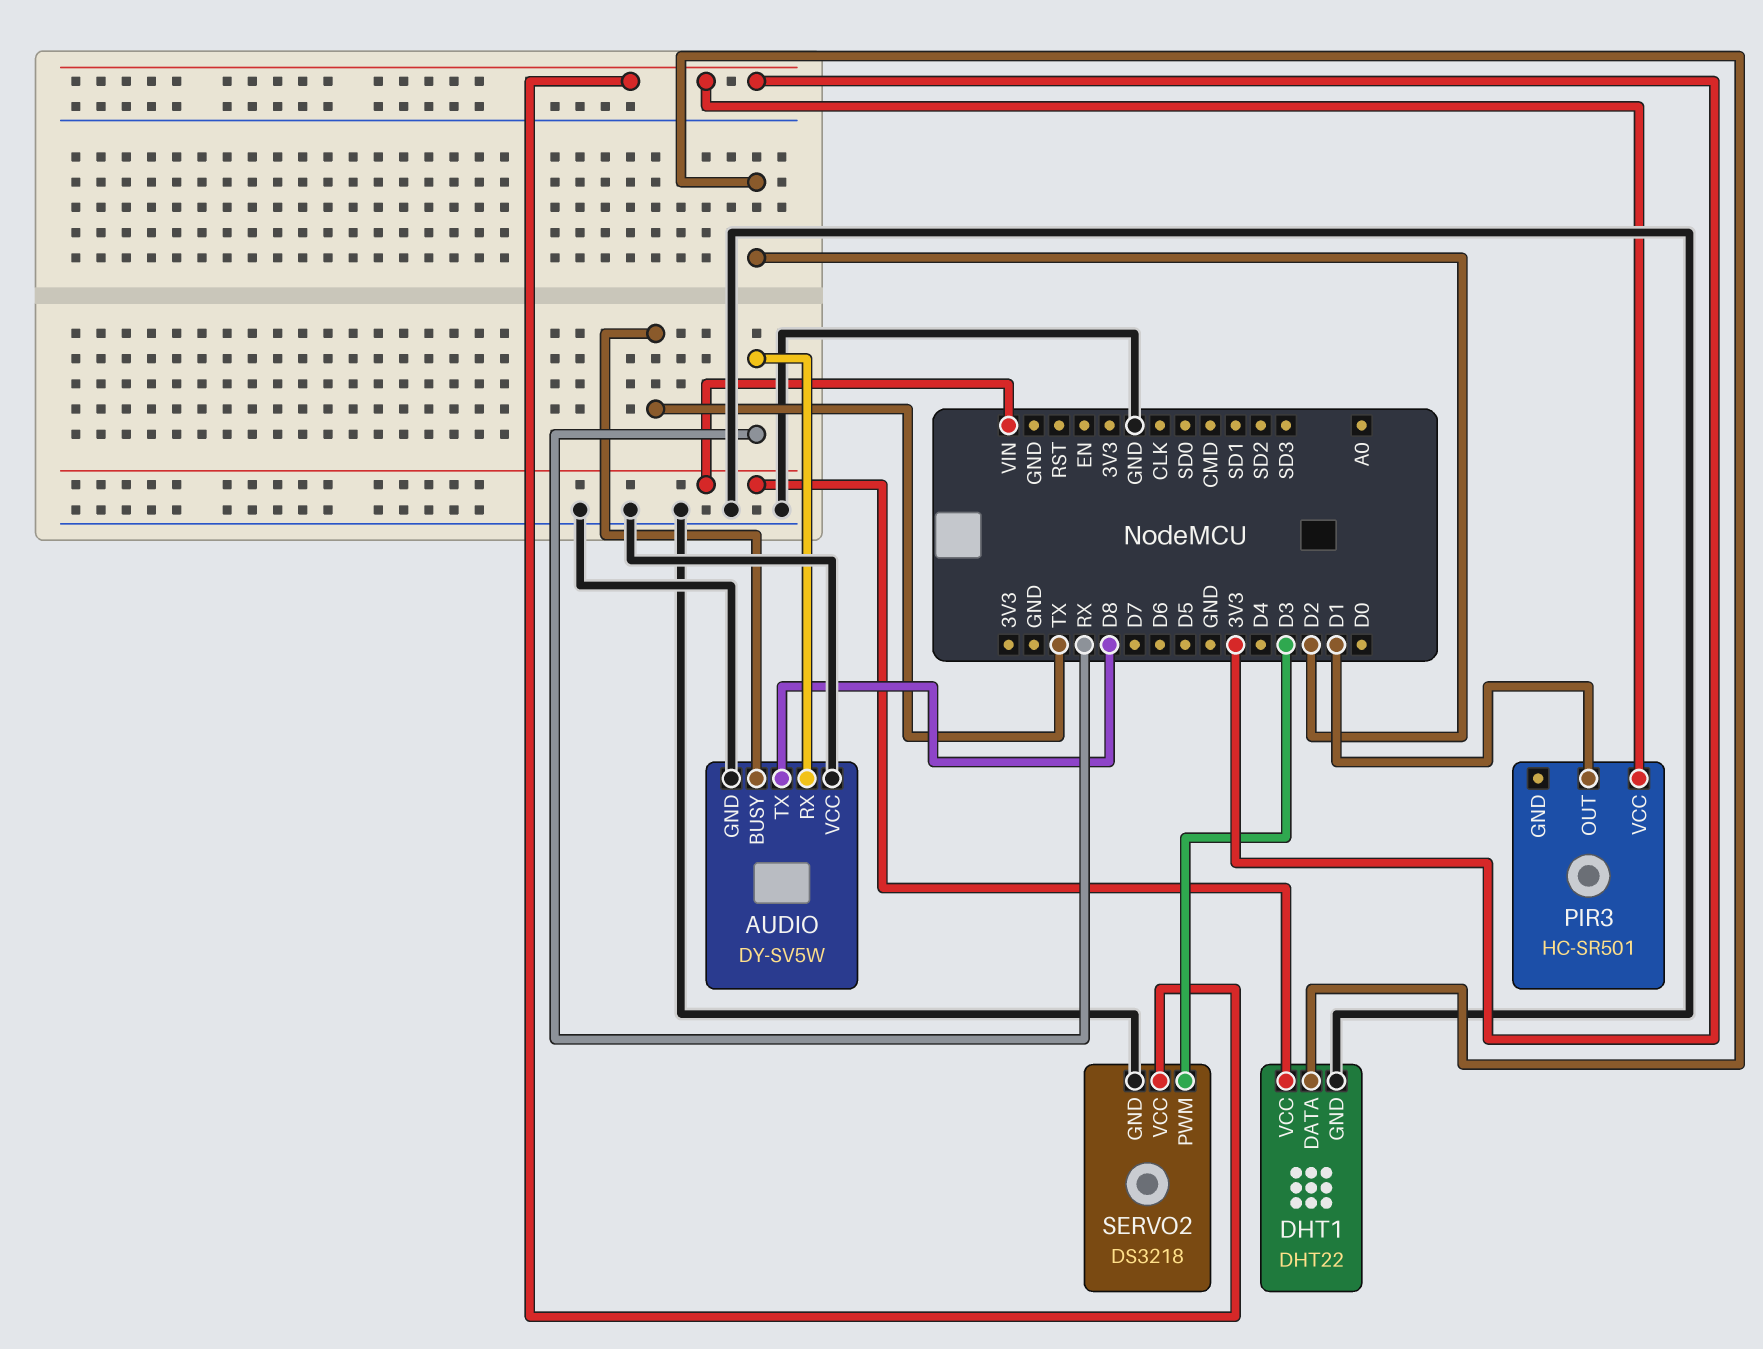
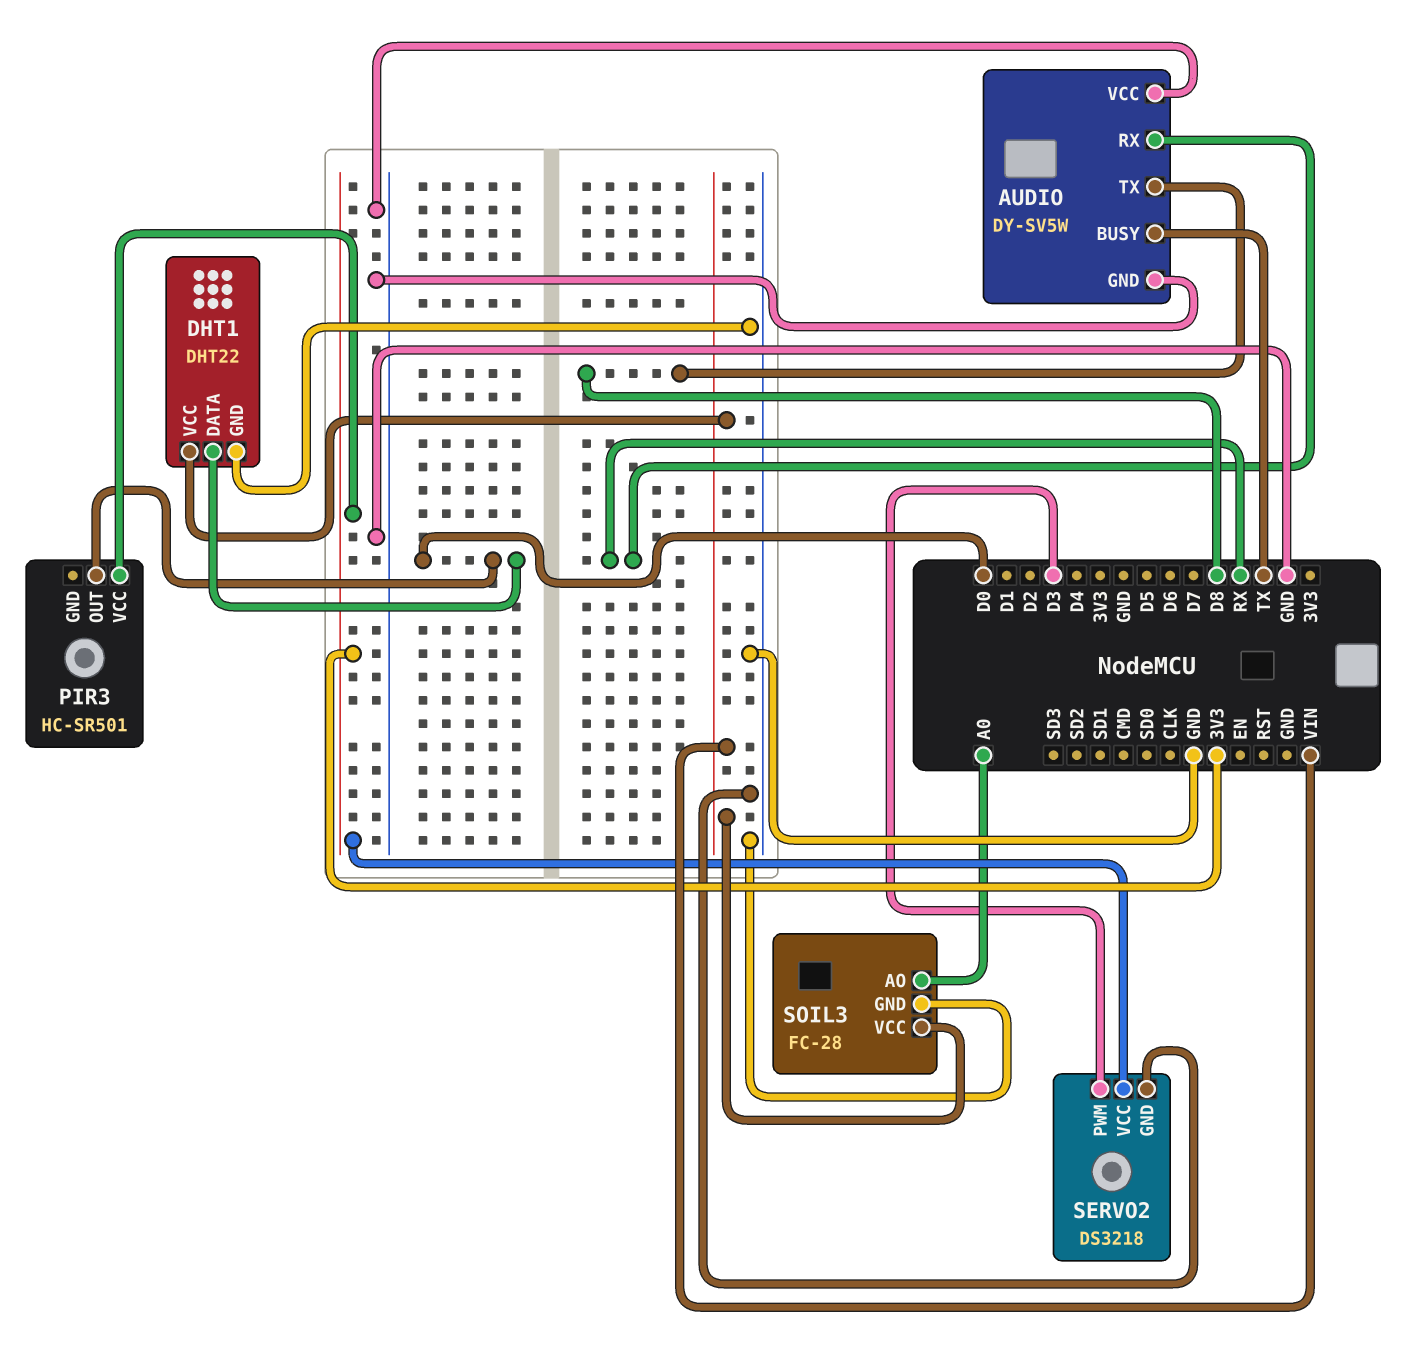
DHT1 pin DATA: D2 -> D0
PIR3 pin OUT: D1 -> D0
SOIL3: none -> FC-28
SOIL3 pin AO: none -> A0
SOIL3 pin GND: none -> GND
SOIL3 pin VCC: none -> VIN

